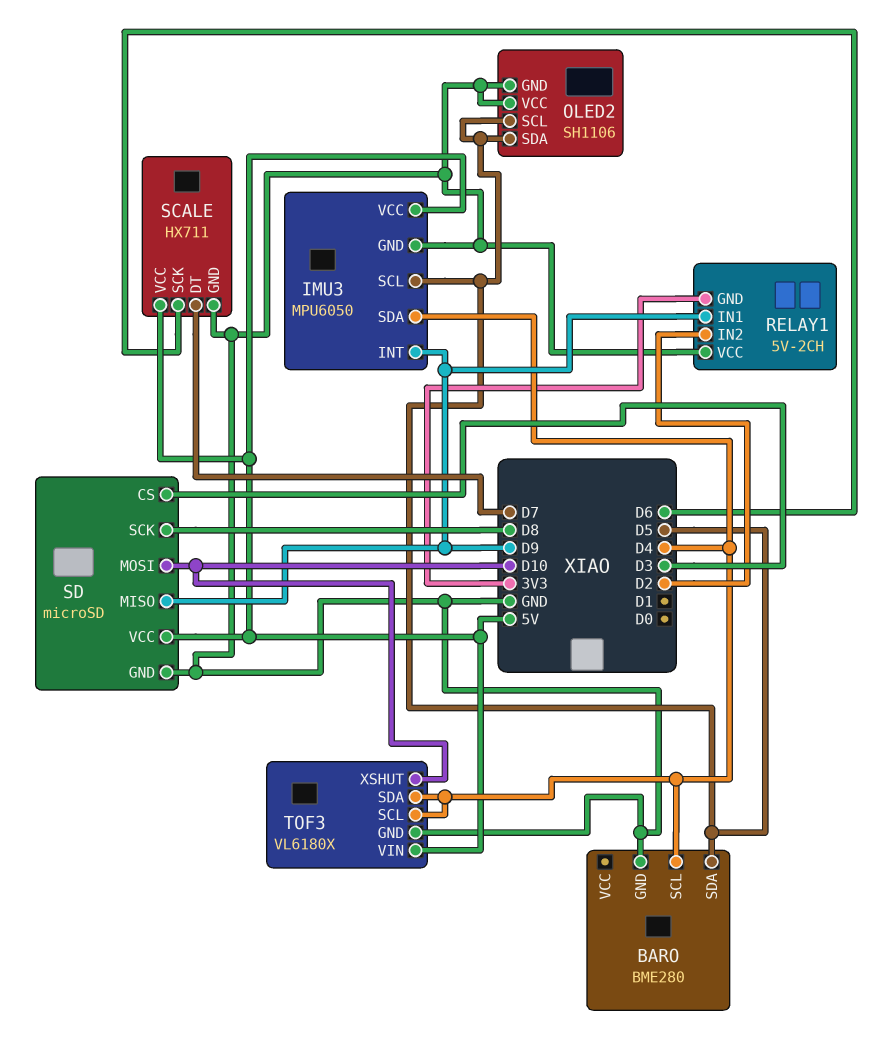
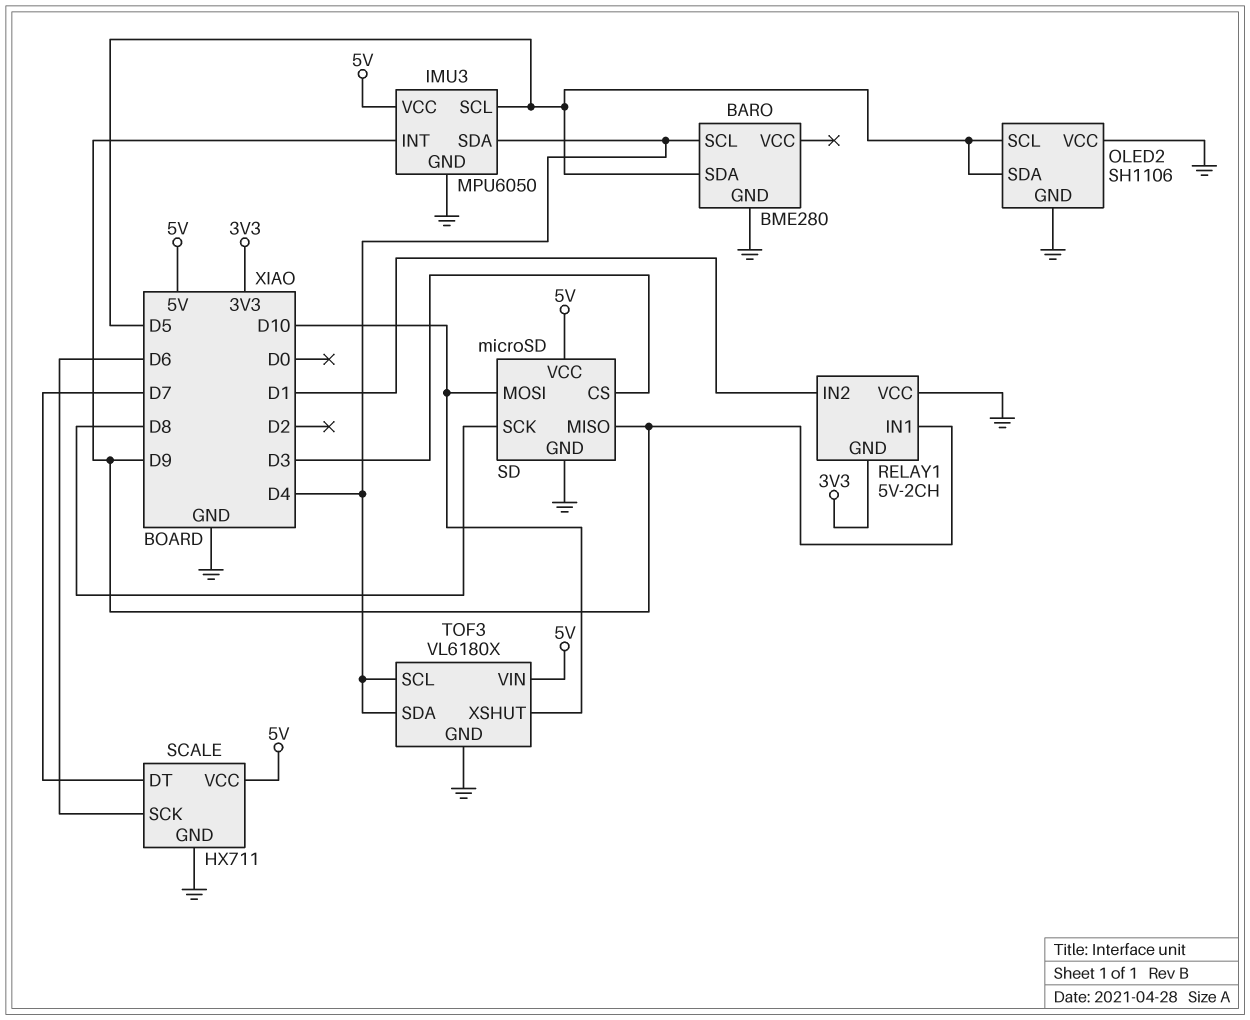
RELAY1 pin IN2: D2 -> D1

